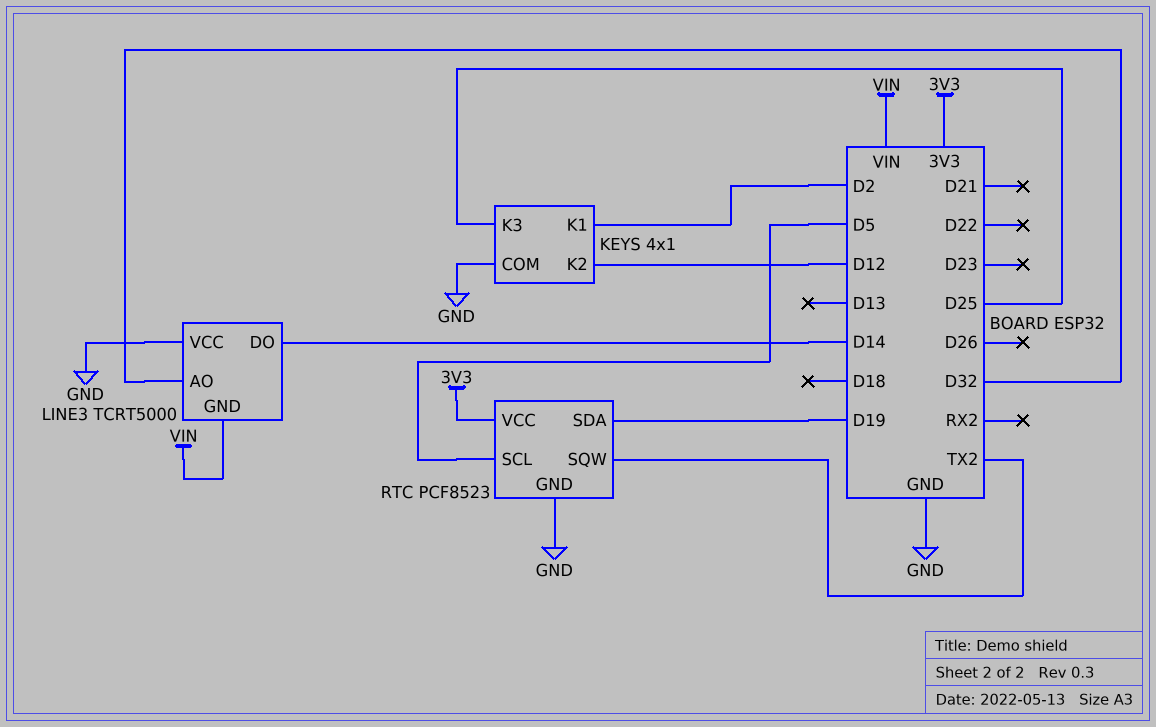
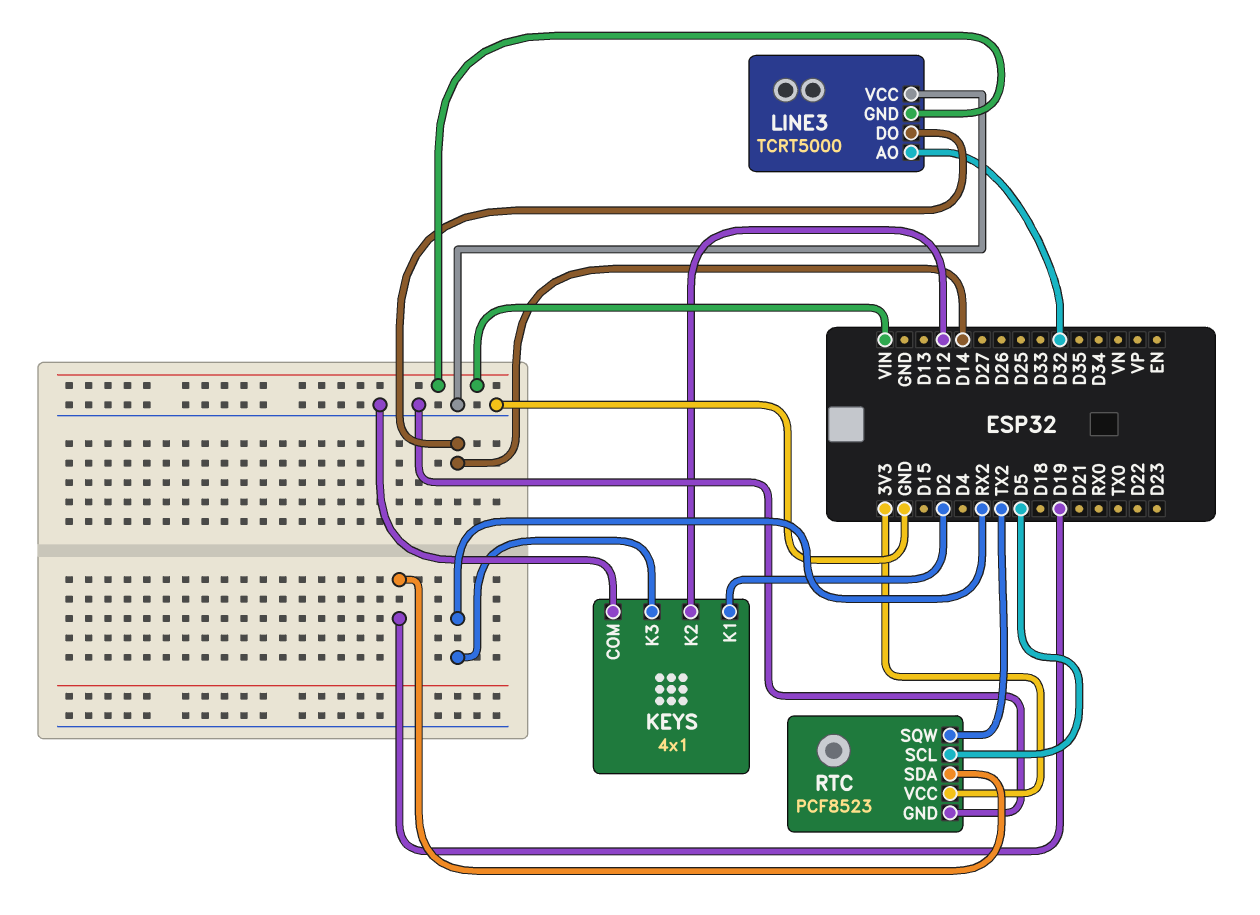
KEYS pin K3: D25 -> RX2

